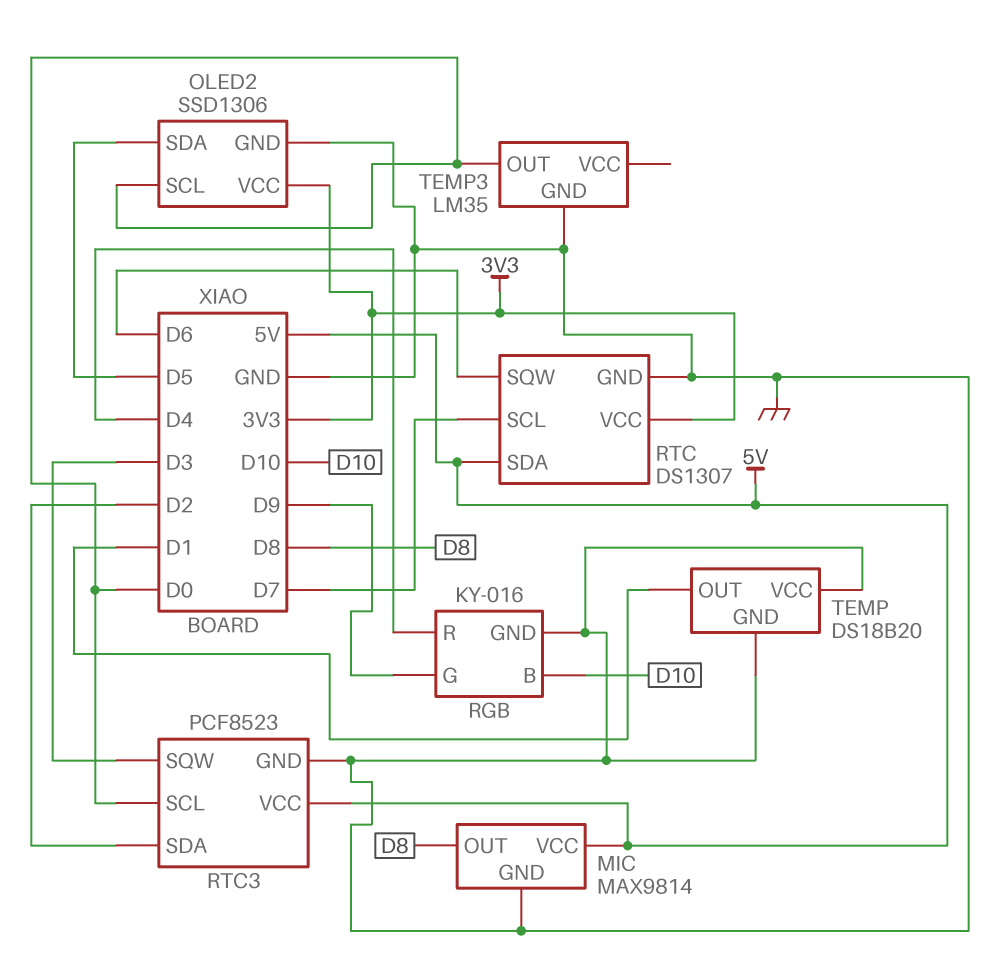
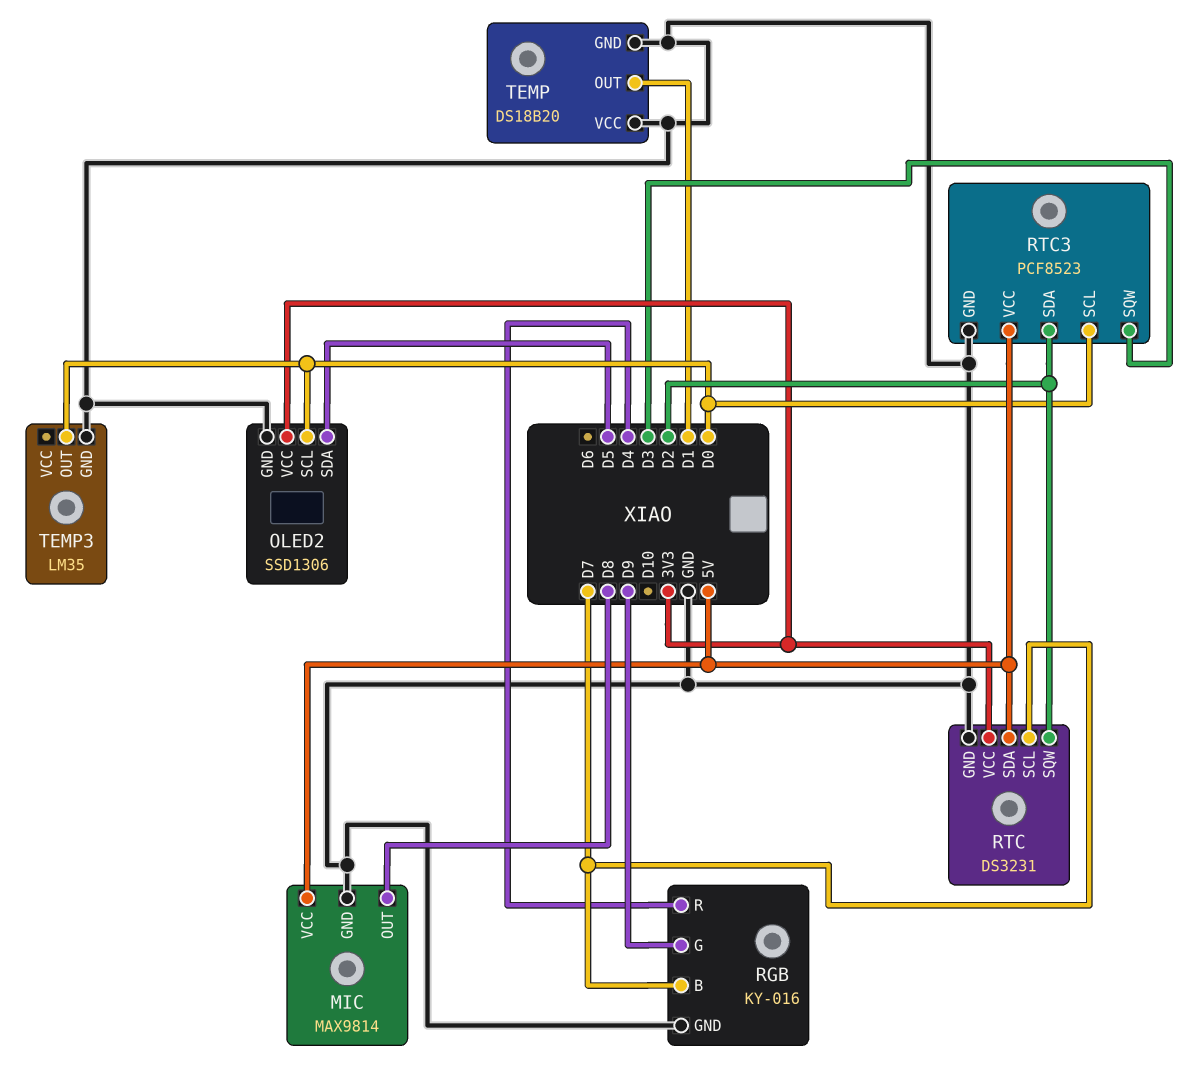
RGB pin B: D10 -> D7
RTC: DS1307 -> DS3231
RTC pin SQW: D6 -> D2

